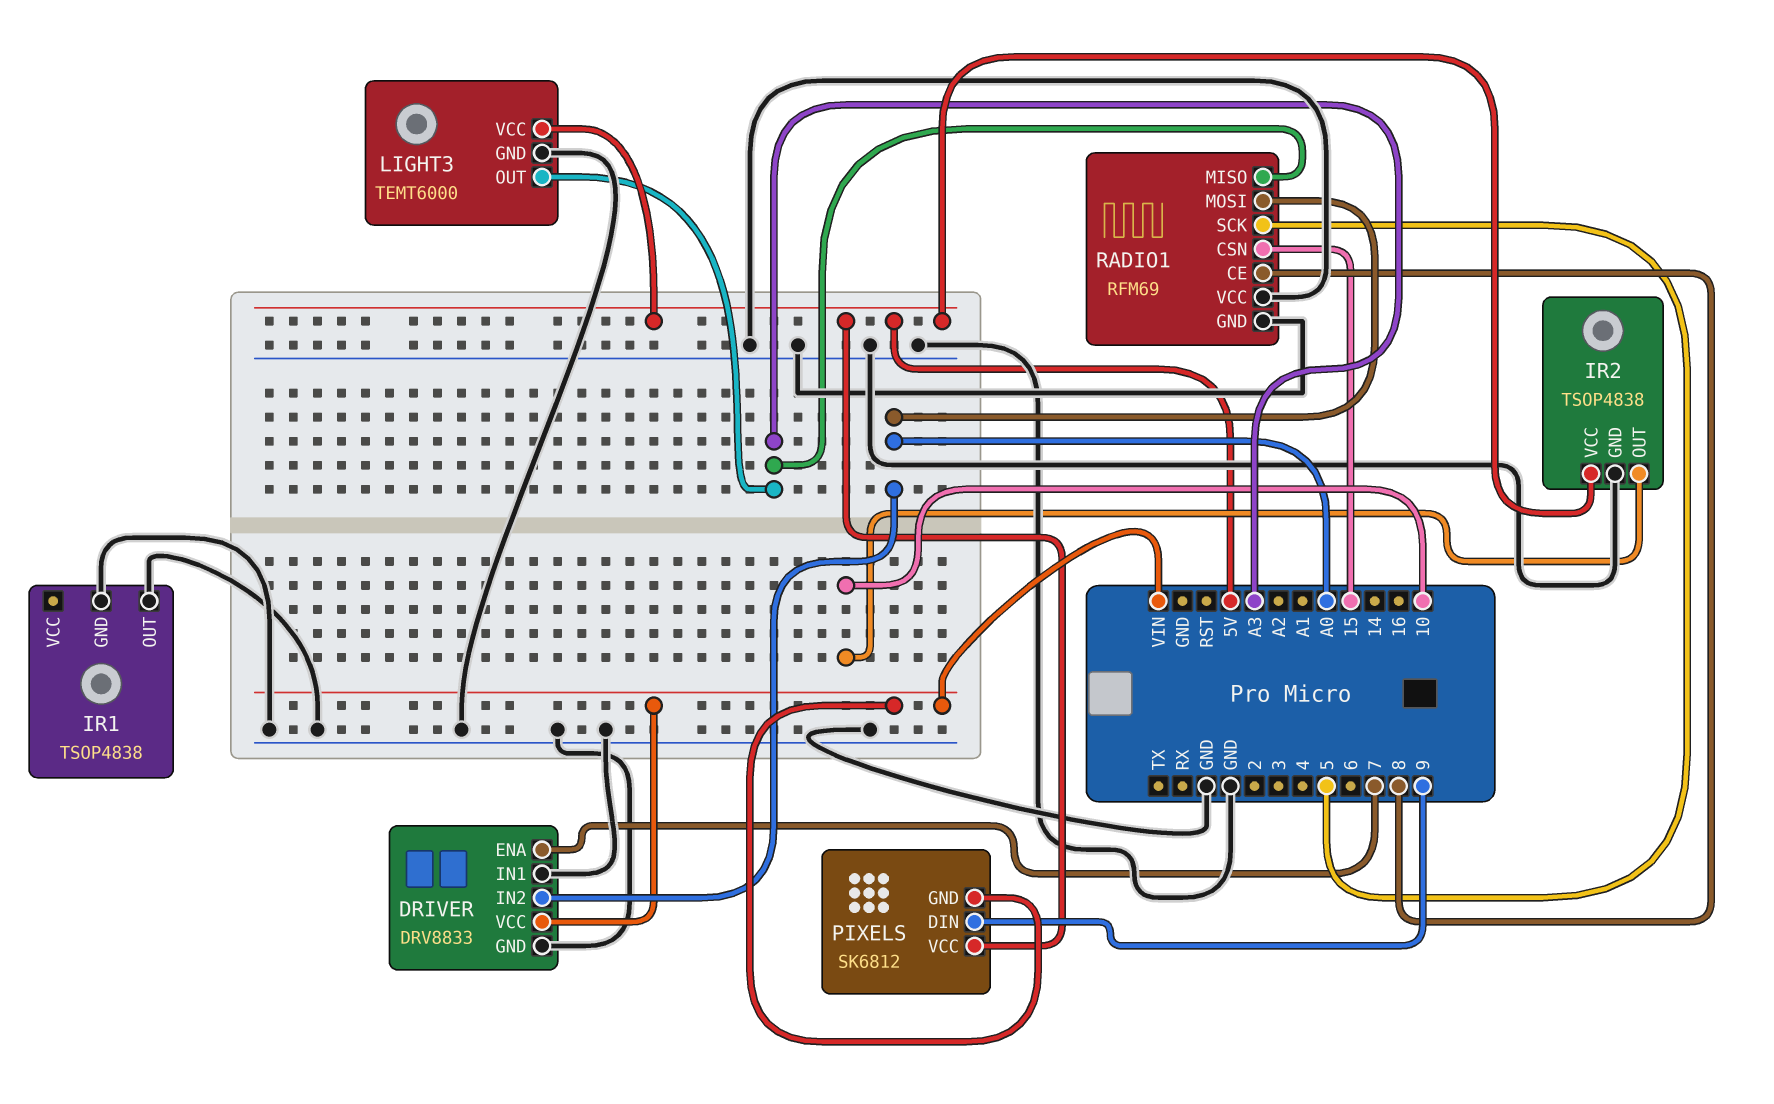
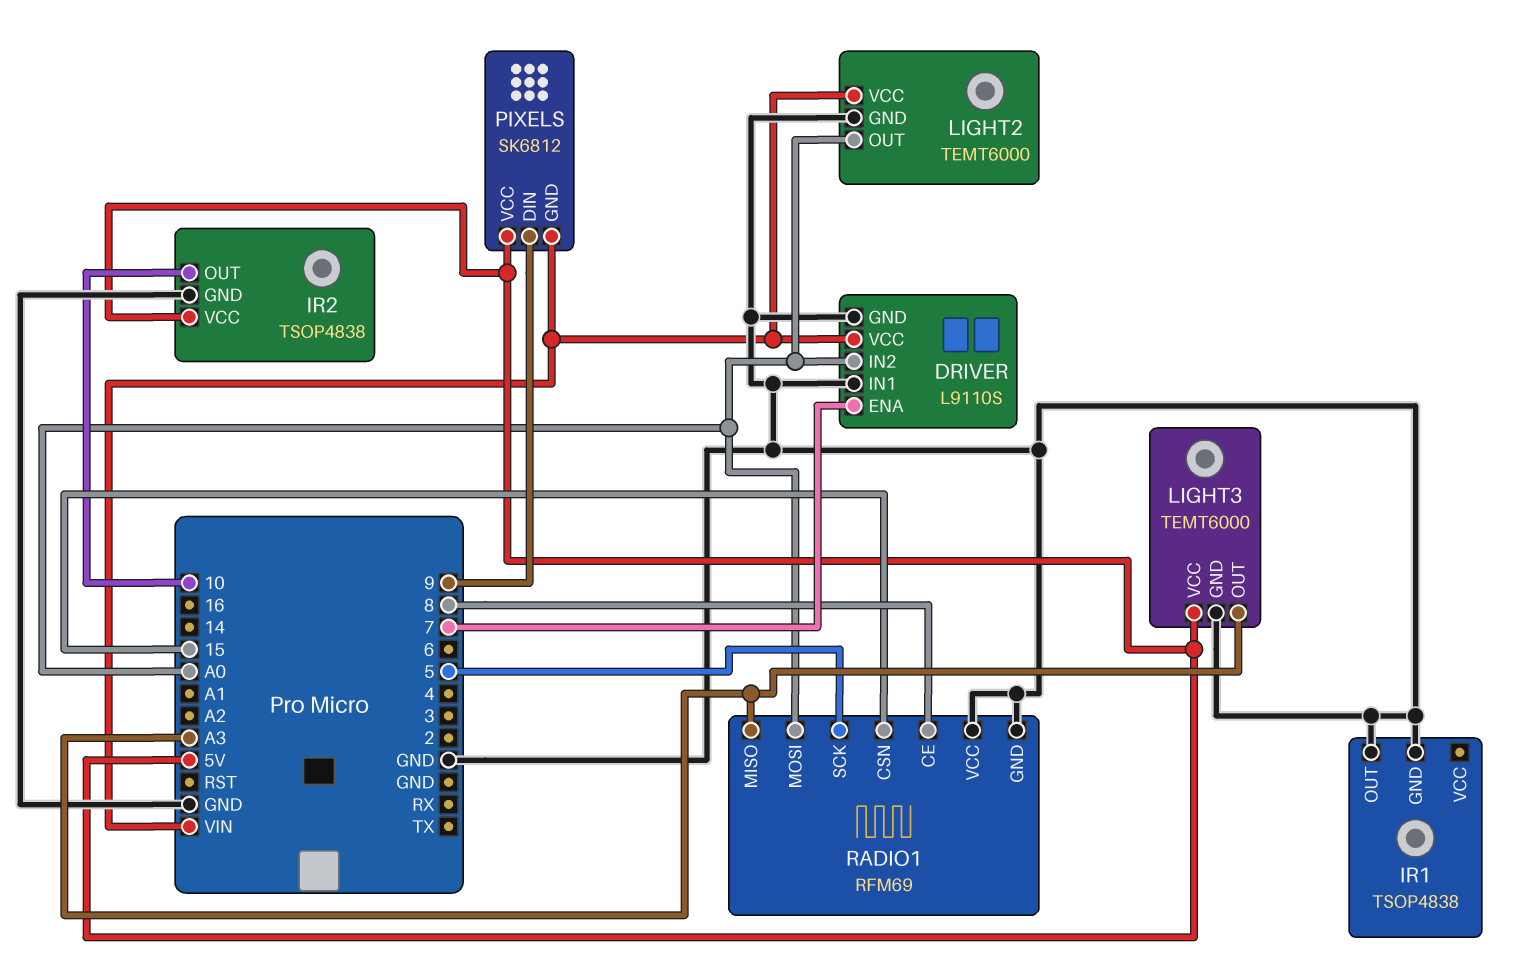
DRIVER: DRV8833 -> L9110S
LIGHT2: none -> TEMT6000
LIGHT2 pin GND: none -> GND
LIGHT2 pin OUT: none -> A0
LIGHT2 pin VCC: none -> VIN

